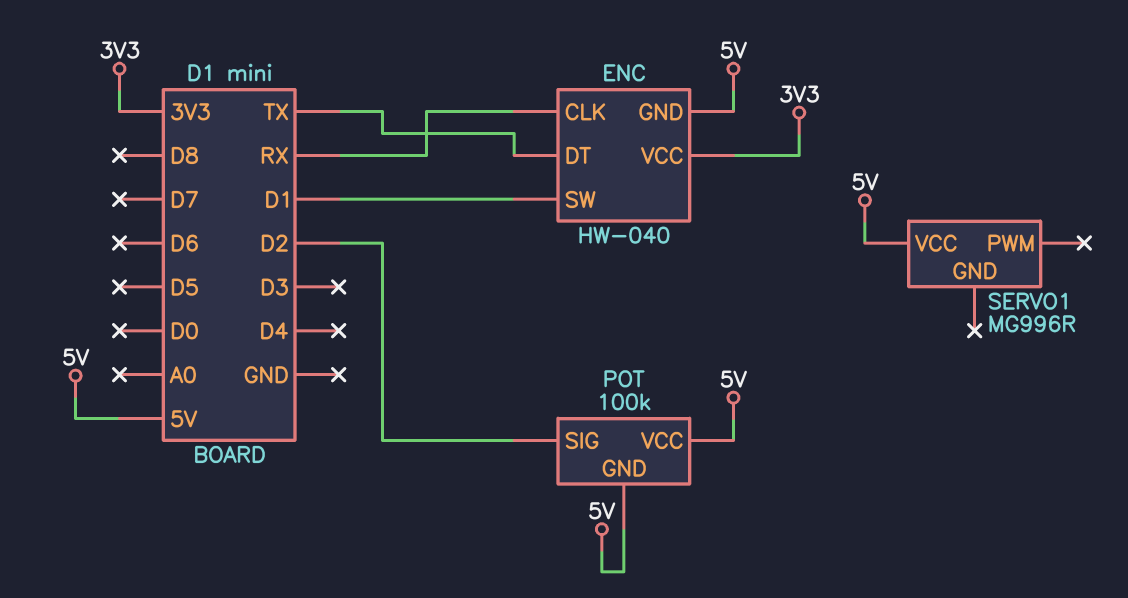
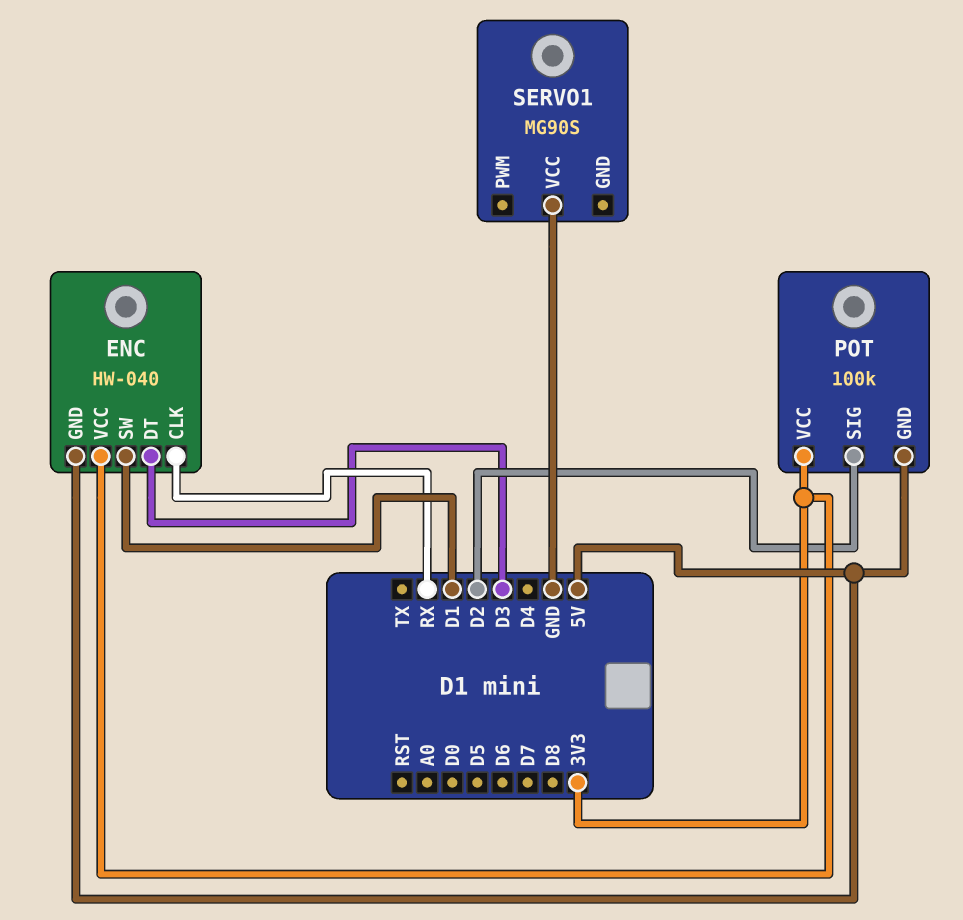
ENC pin DT: TX -> D3
POT pin VCC: 5V -> 3V3
SERVO1: MG996R -> MG90S
SERVO1 pin VCC: 5V -> GND

